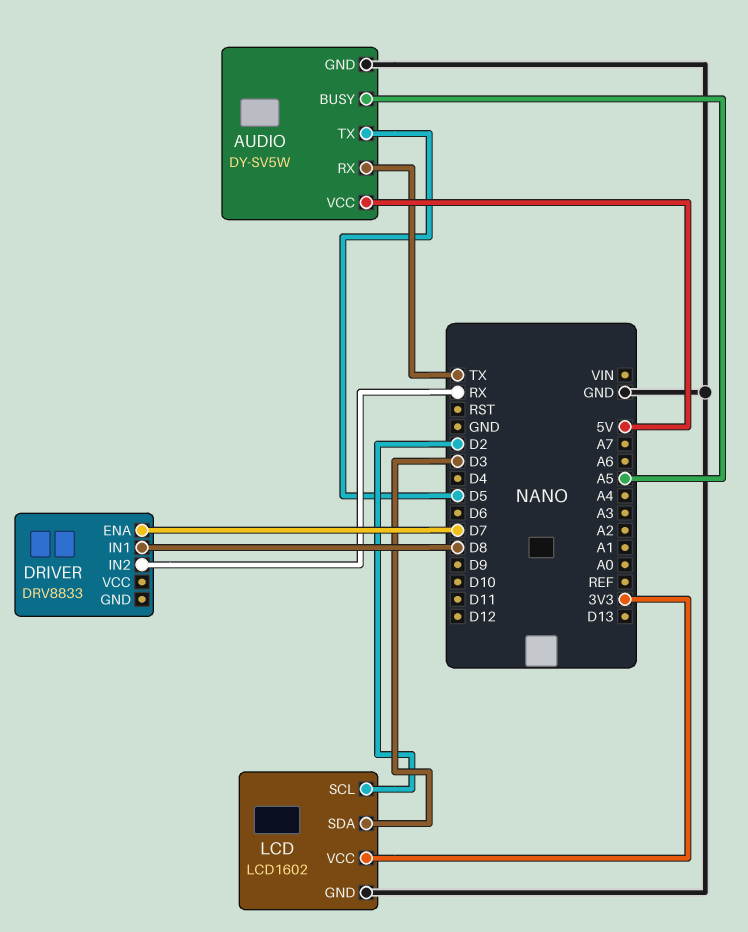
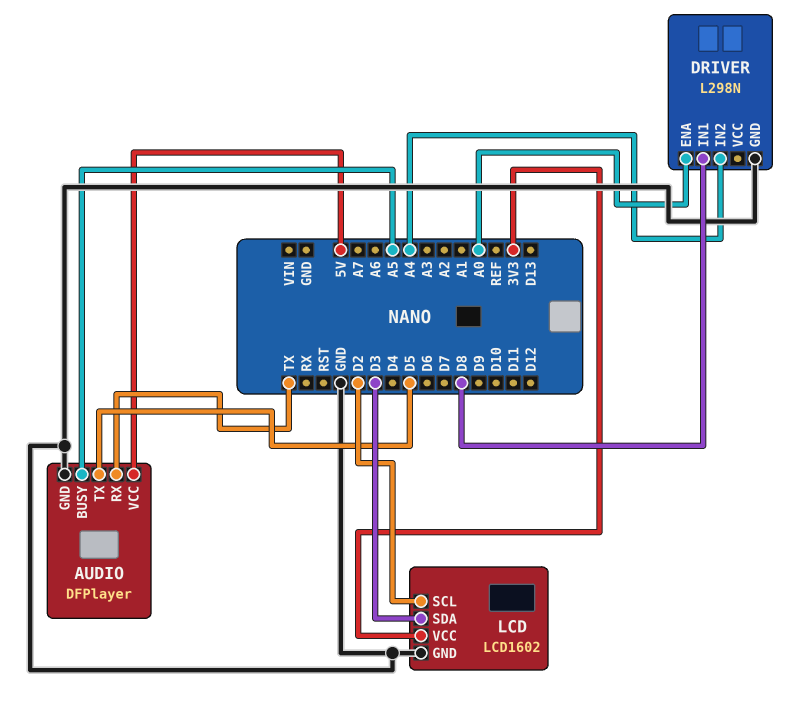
AUDIO: DY-SV5W -> DFPlayer
DRIVER: DRV8833 -> L298N
DRIVER pin ENA: D7 -> A0
DRIVER pin GND: none -> GND
DRIVER pin IN2: RX -> A4

